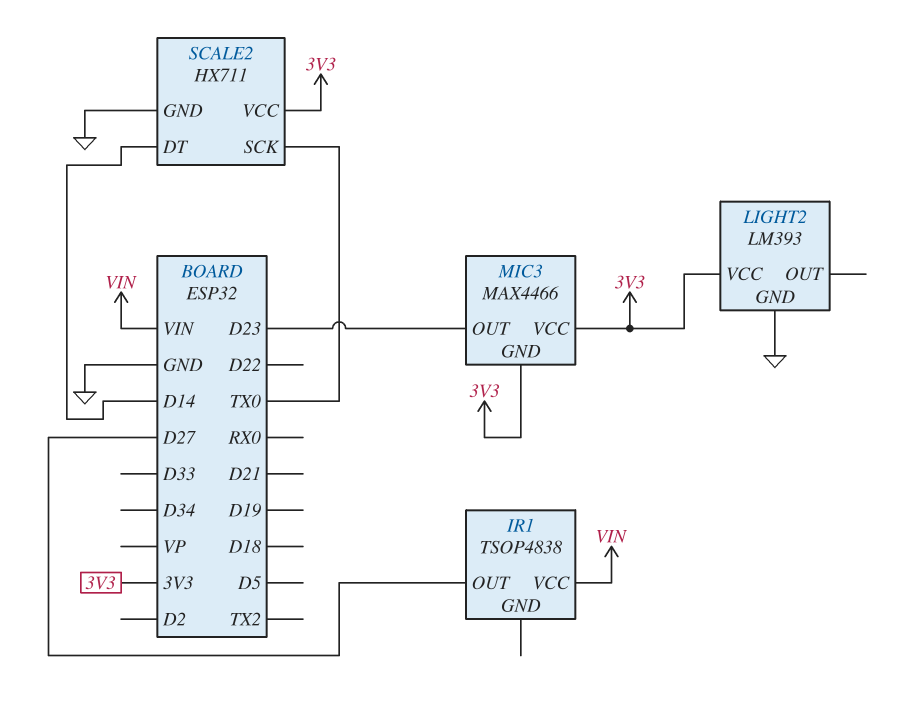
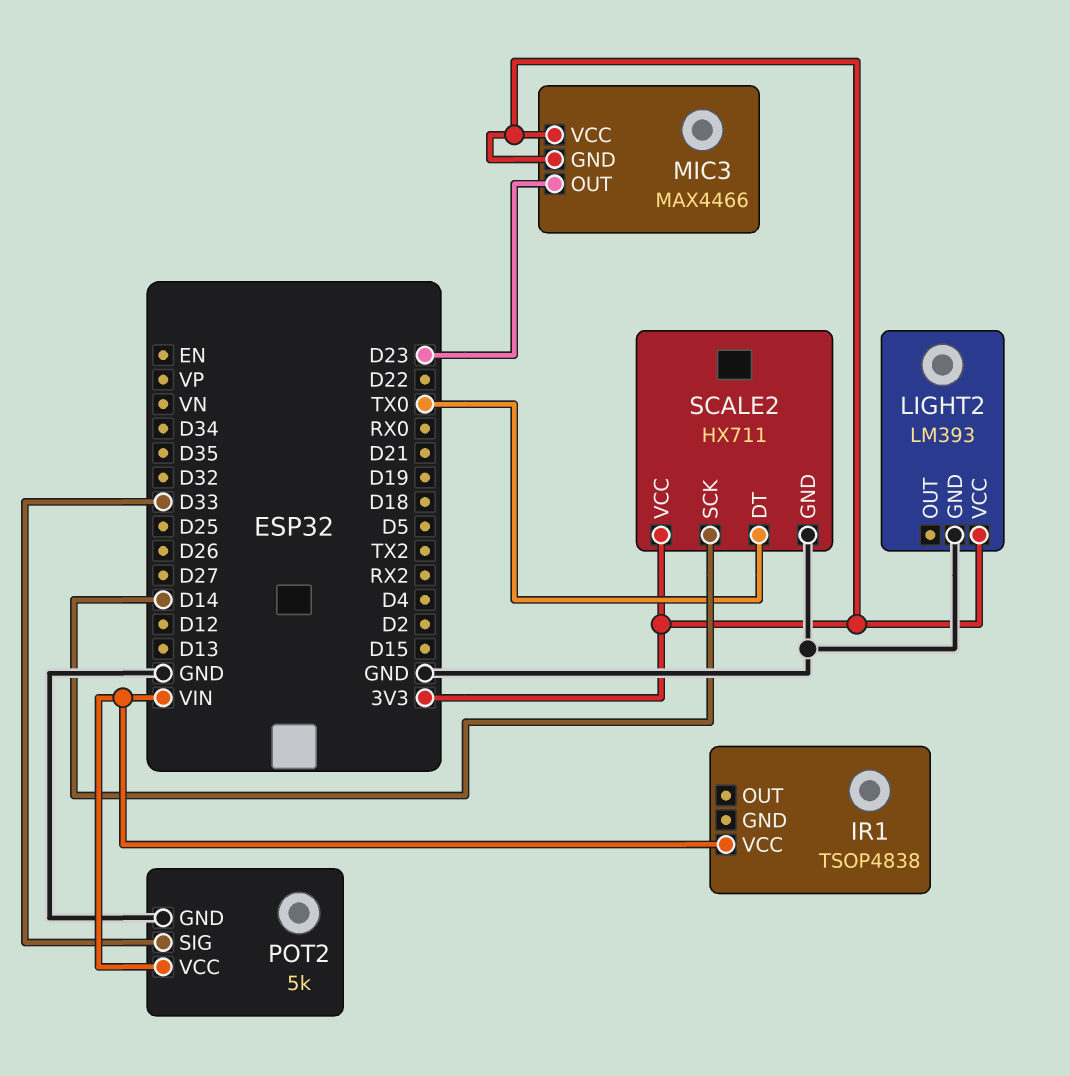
IR1 pin OUT: D27 -> none
POT2: none -> 5k
POT2 pin GND: none -> GND
POT2 pin SIG: none -> D33
POT2 pin VCC: none -> VIN
SCALE2 pin DT: D14 -> TX0
SCALE2 pin SCK: TX0 -> D14

